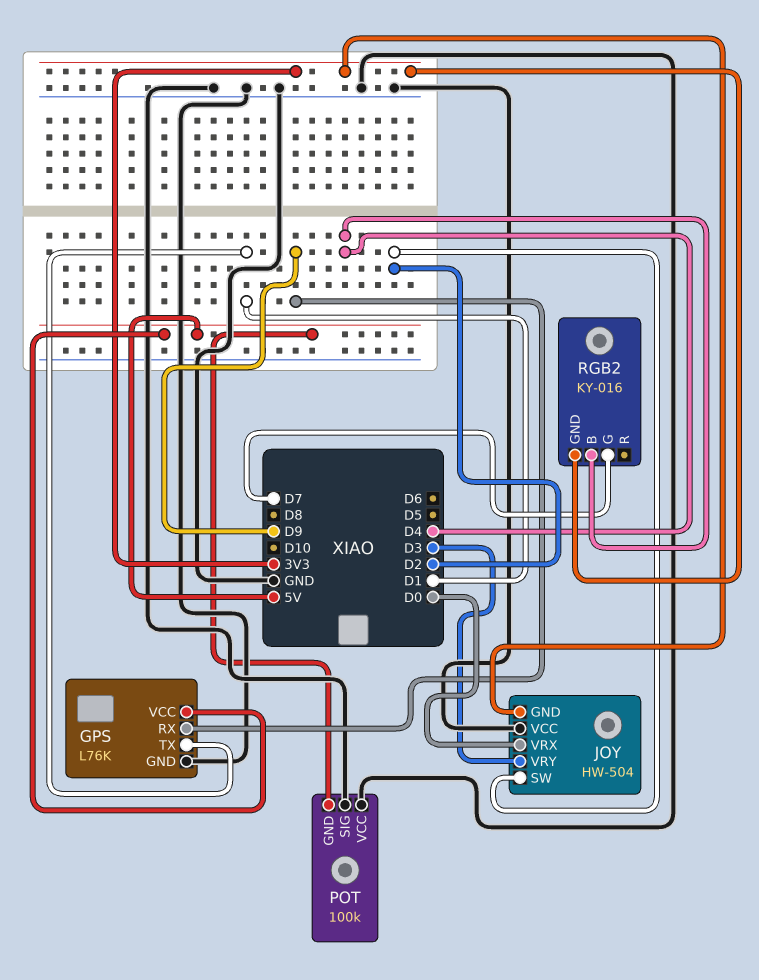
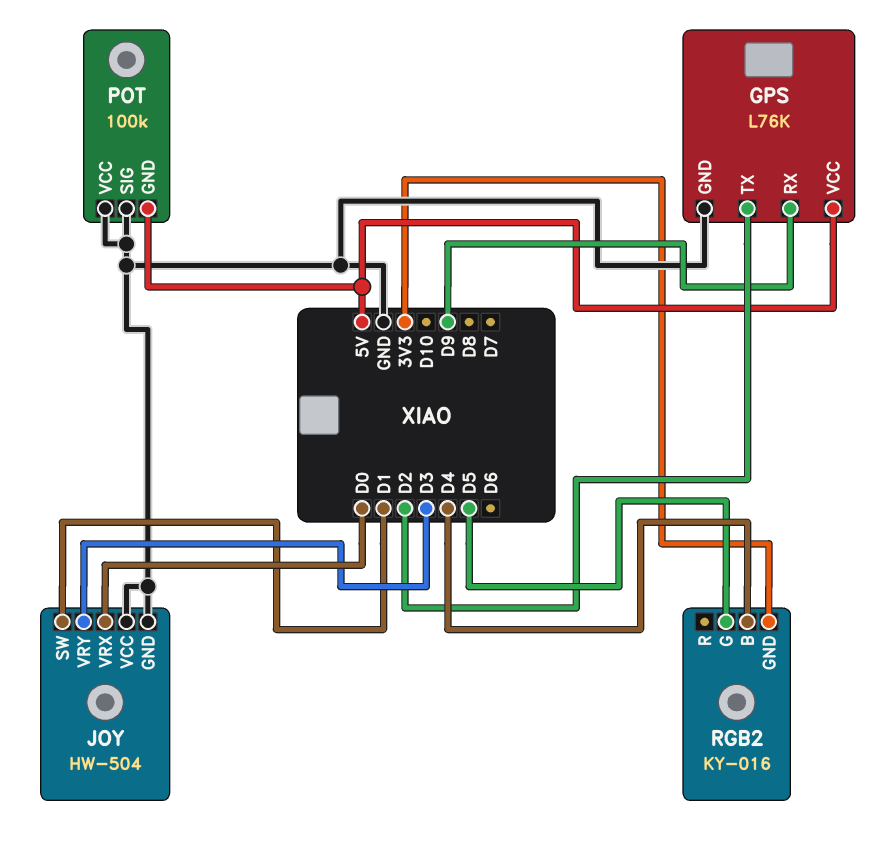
GPS pin TX: D1 -> D2
JOY pin GND: 3V3 -> GND
JOY pin SW: D2 -> D1
RGB2 pin G: D7 -> D5

